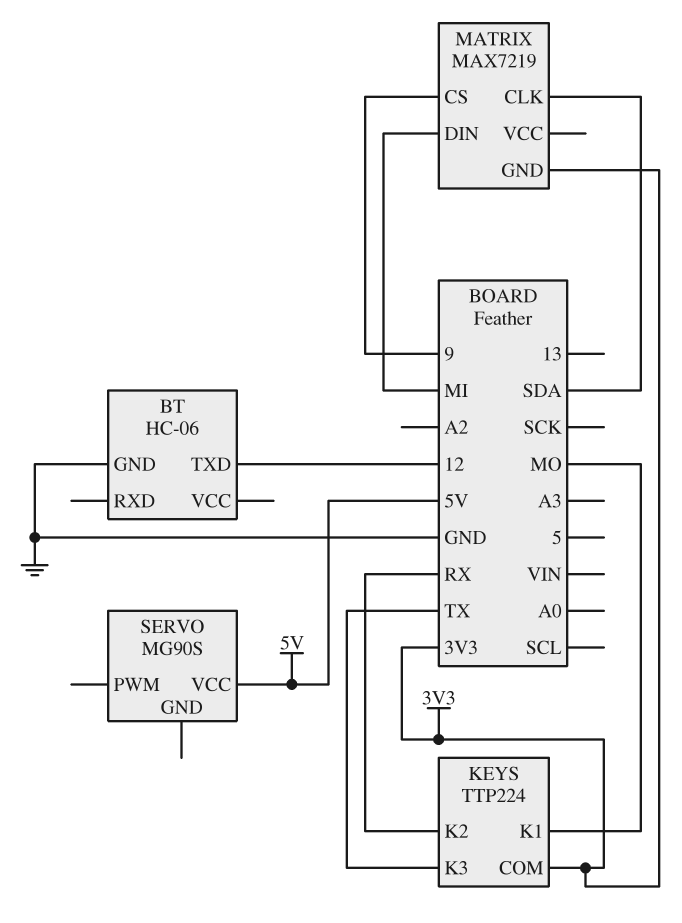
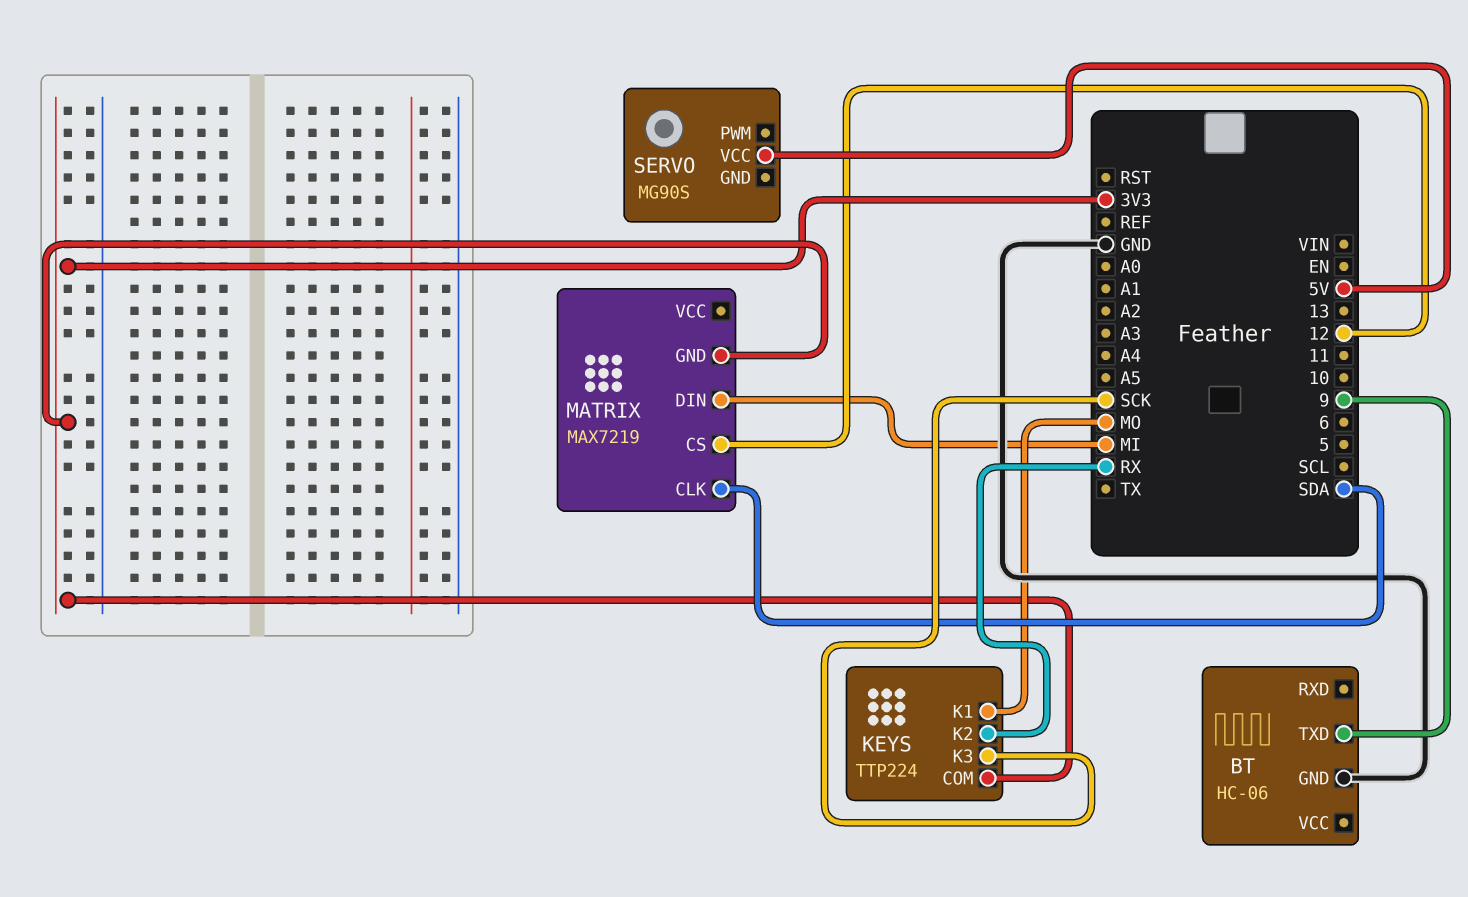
BT pin TXD: 12 -> 9
KEYS pin K3: TX -> SCK
MATRIX pin CS: 9 -> 12

